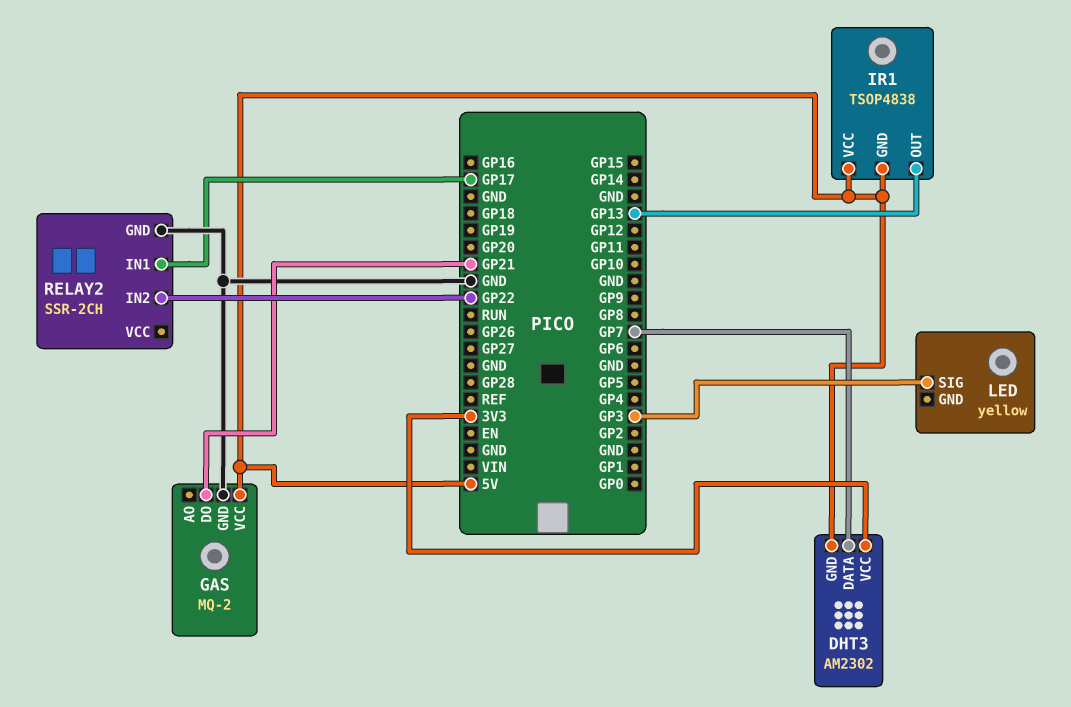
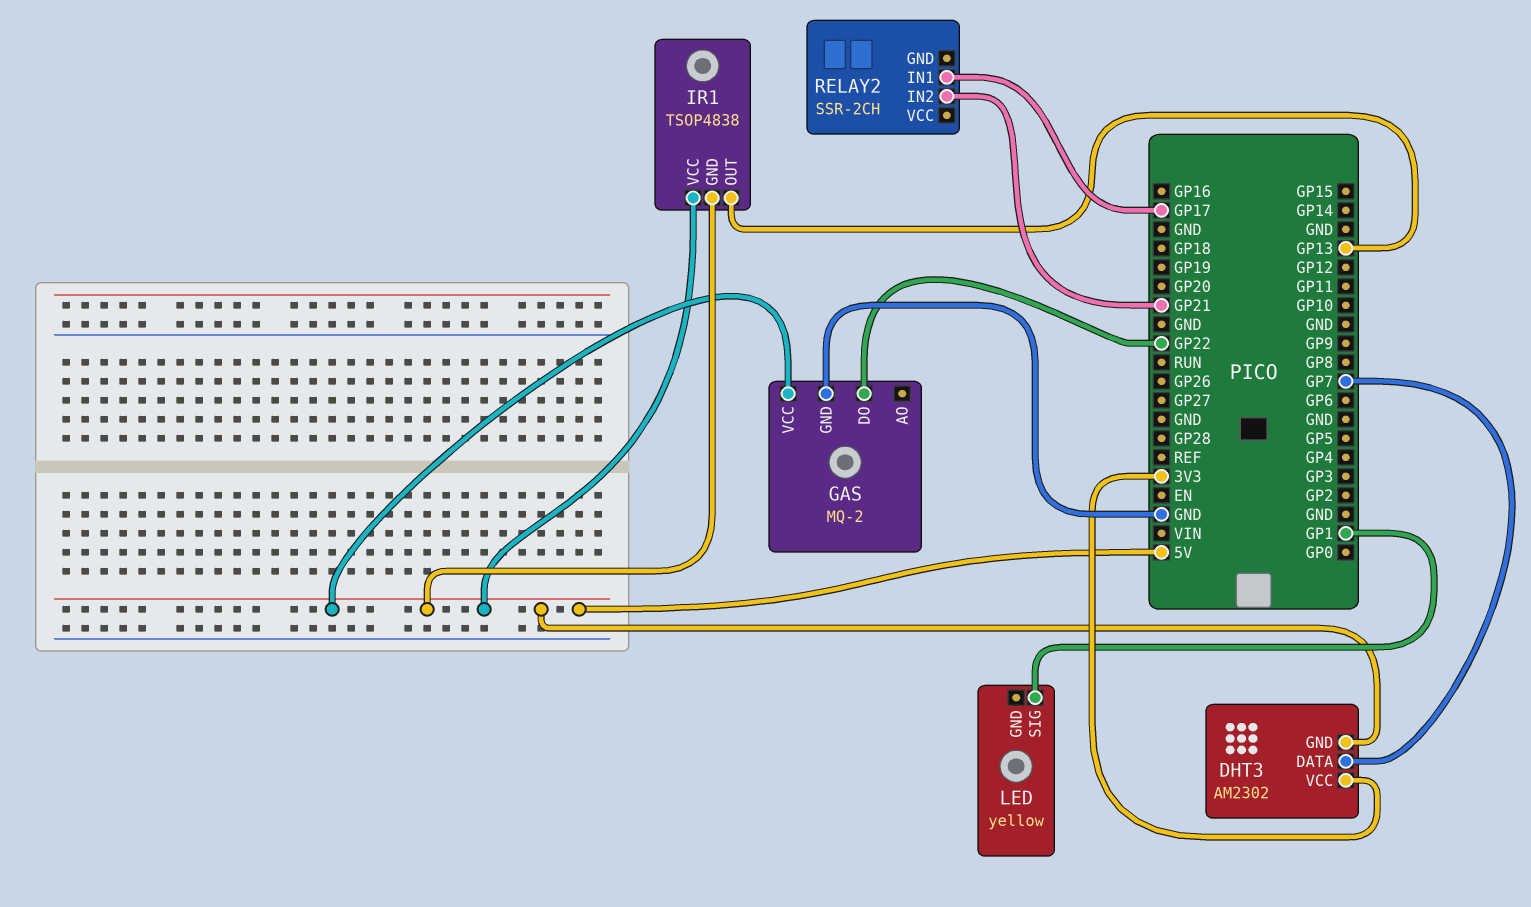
GAS pin DO: GP21 -> GP22
LED pin SIG: GP3 -> GP1
RELAY2 pin GND: GND -> none
RELAY2 pin IN2: GP22 -> GP21

